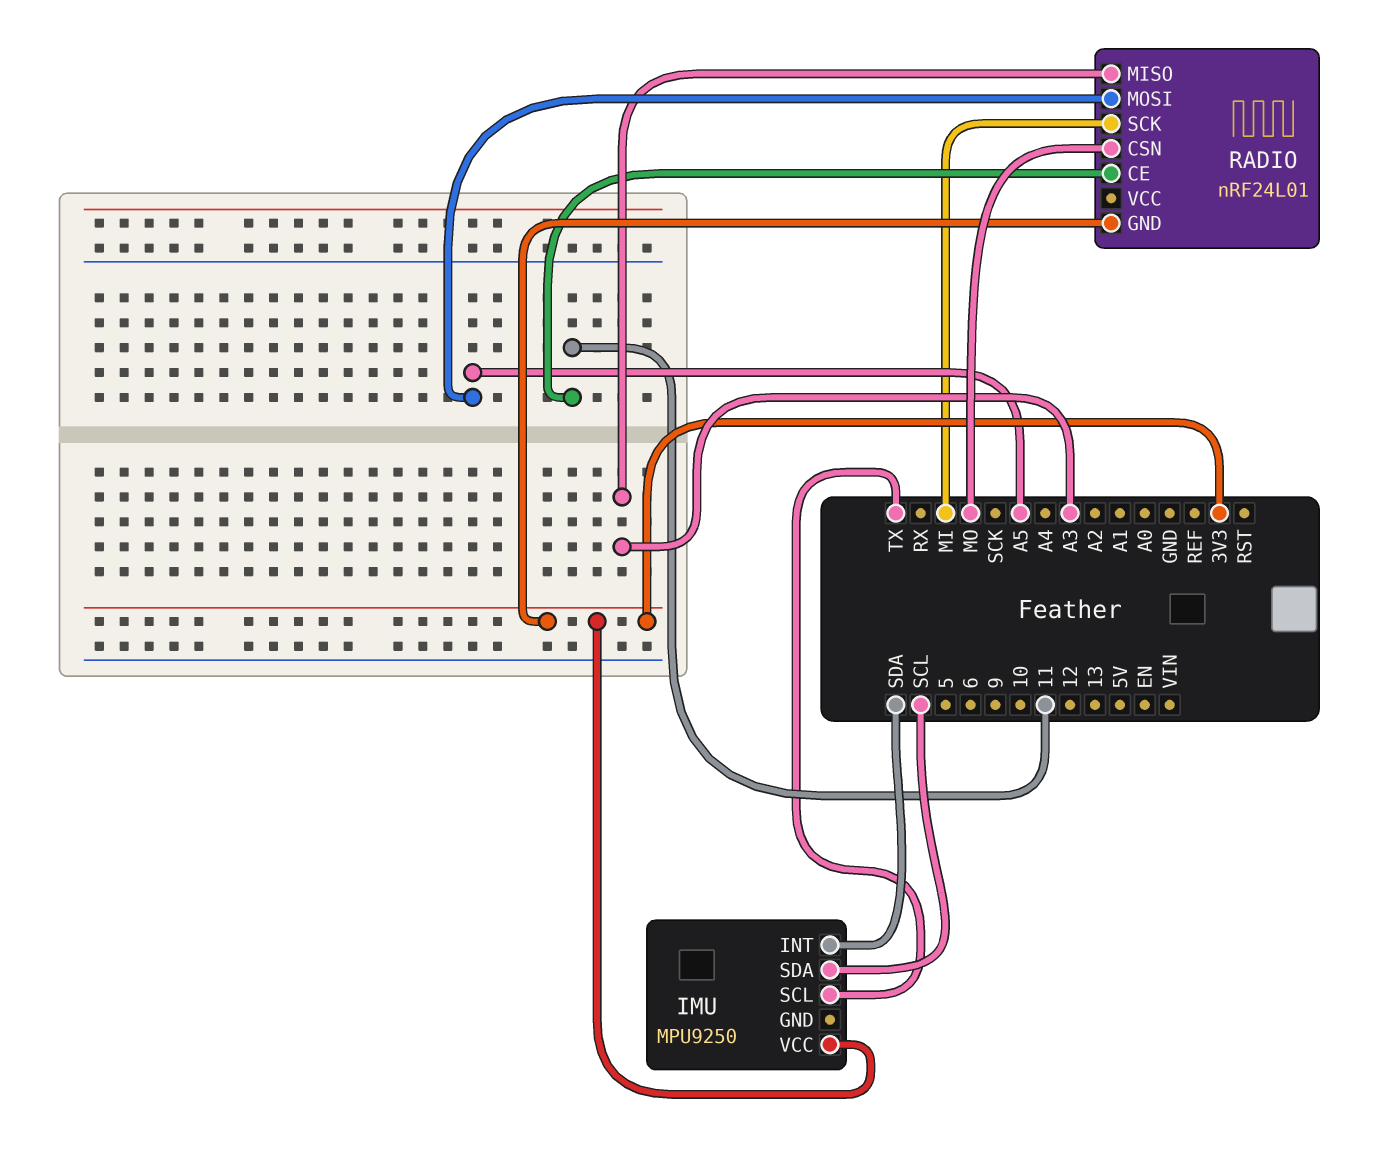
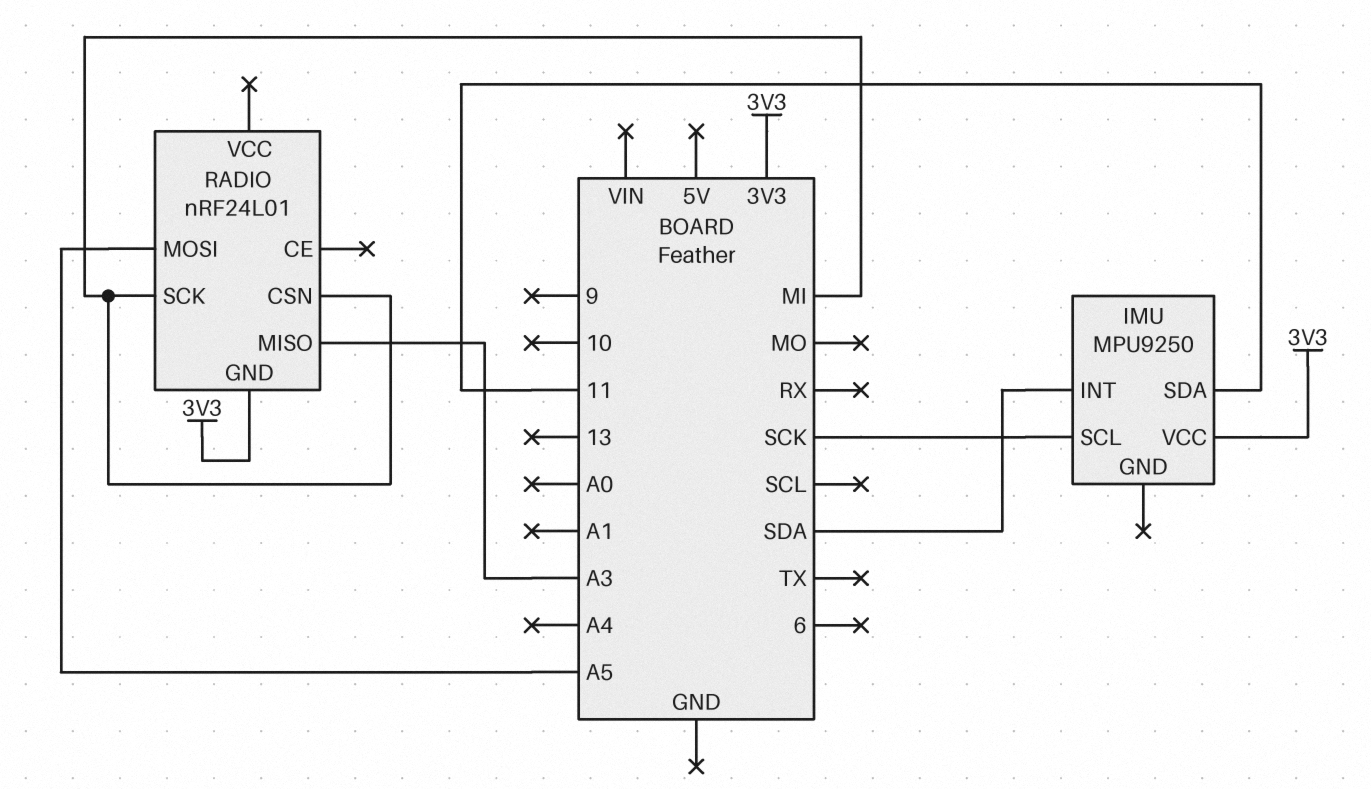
IMU pin SCL: TX -> SCK
IMU pin SDA: SCL -> 11
RADIO pin CE: 11 -> none
RADIO pin CSN: MO -> MI

